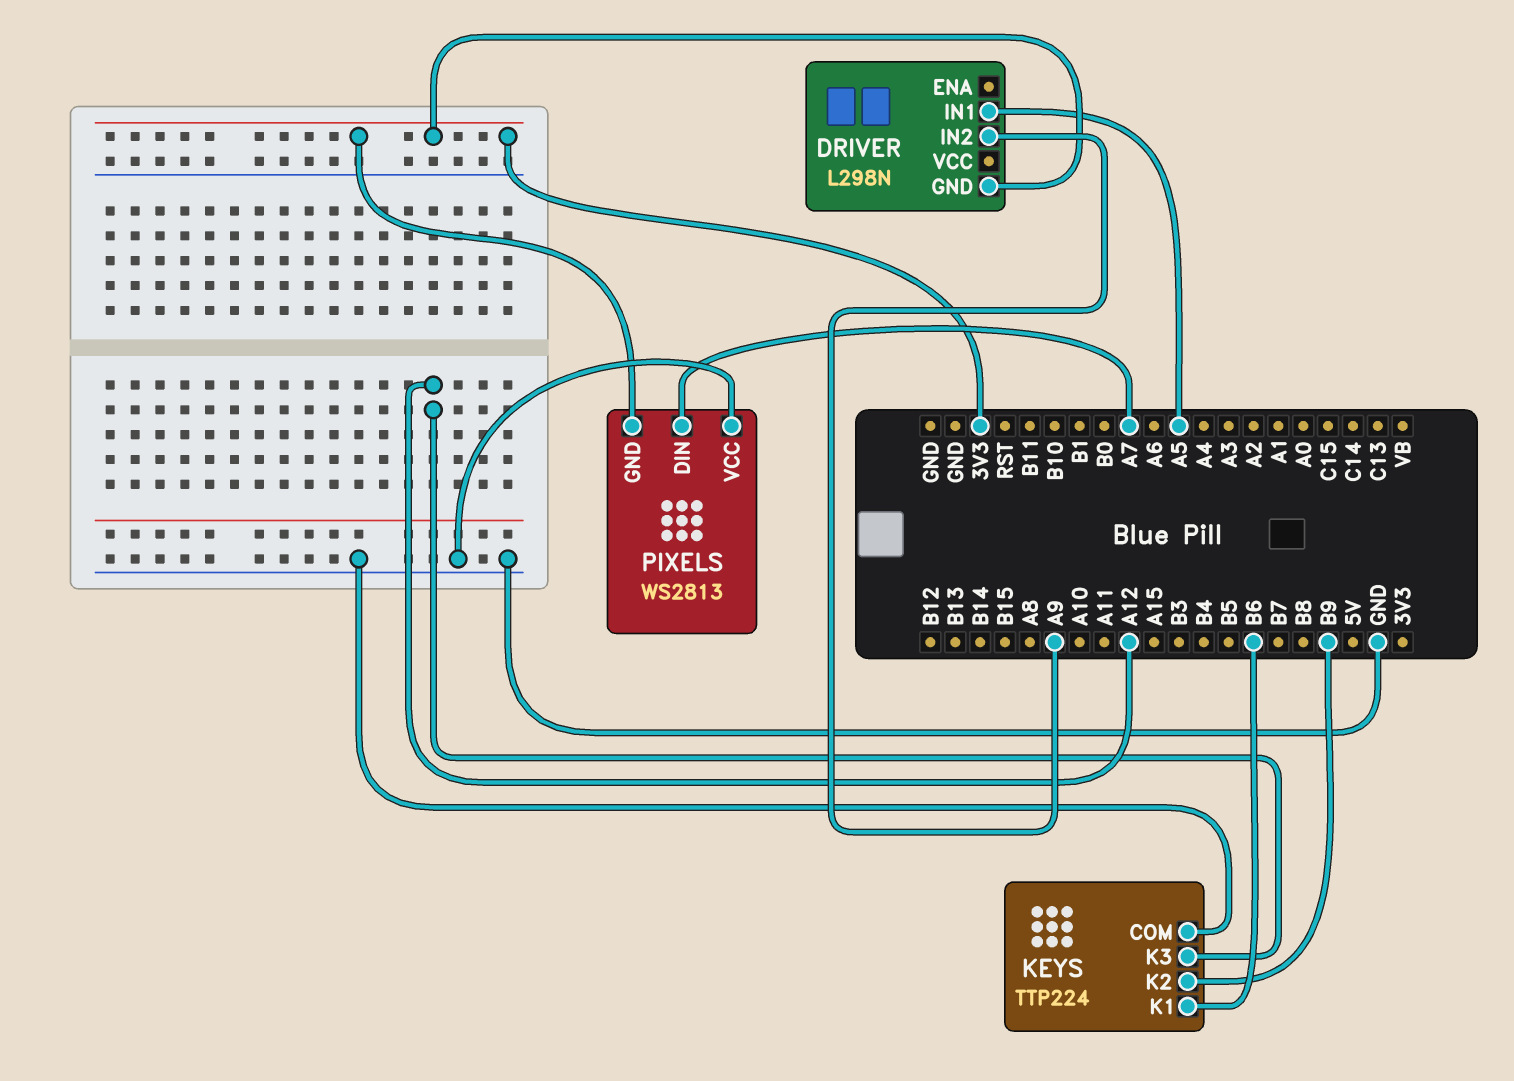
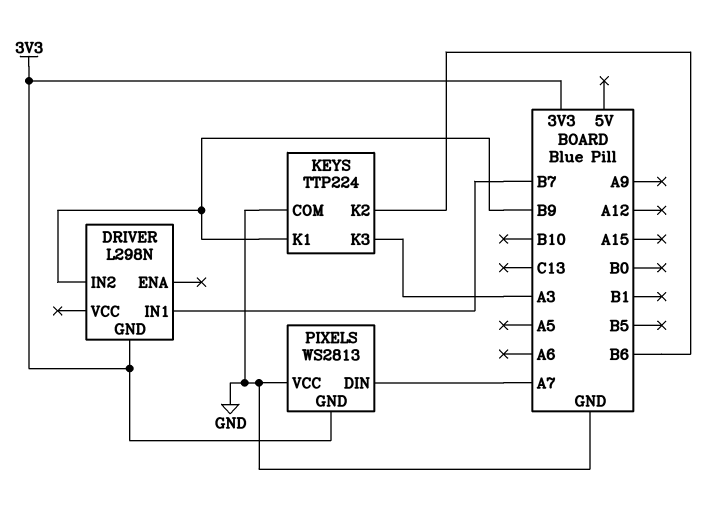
DRIVER pin IN1: A5 -> B7
DRIVER pin IN2: A9 -> B9
KEYS pin K1: B6 -> B9
KEYS pin K2: B9 -> B6
KEYS pin K3: A12 -> A3

